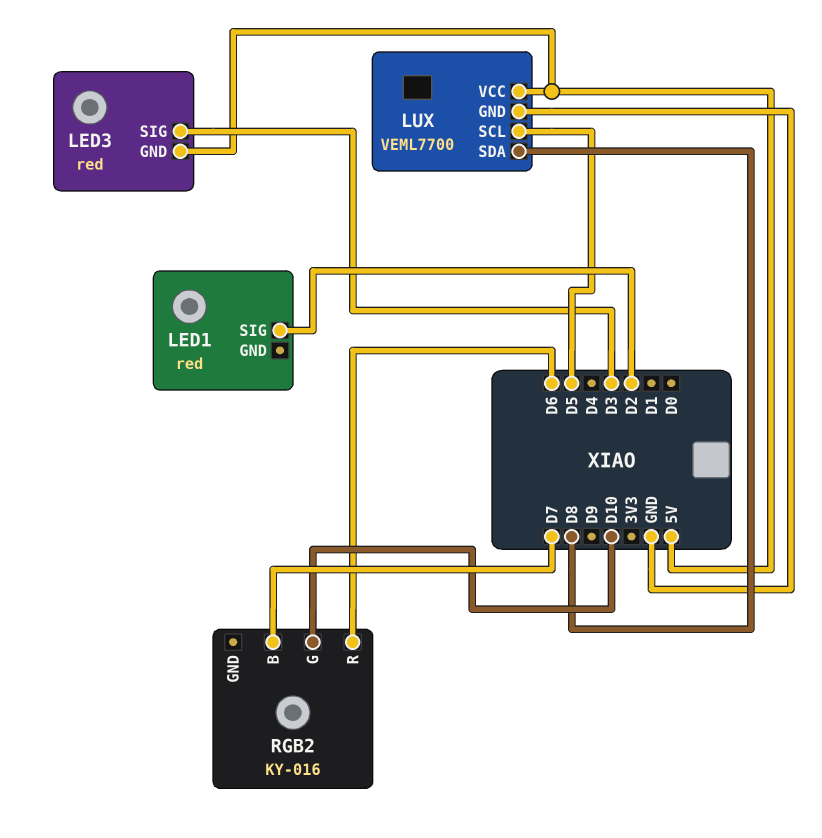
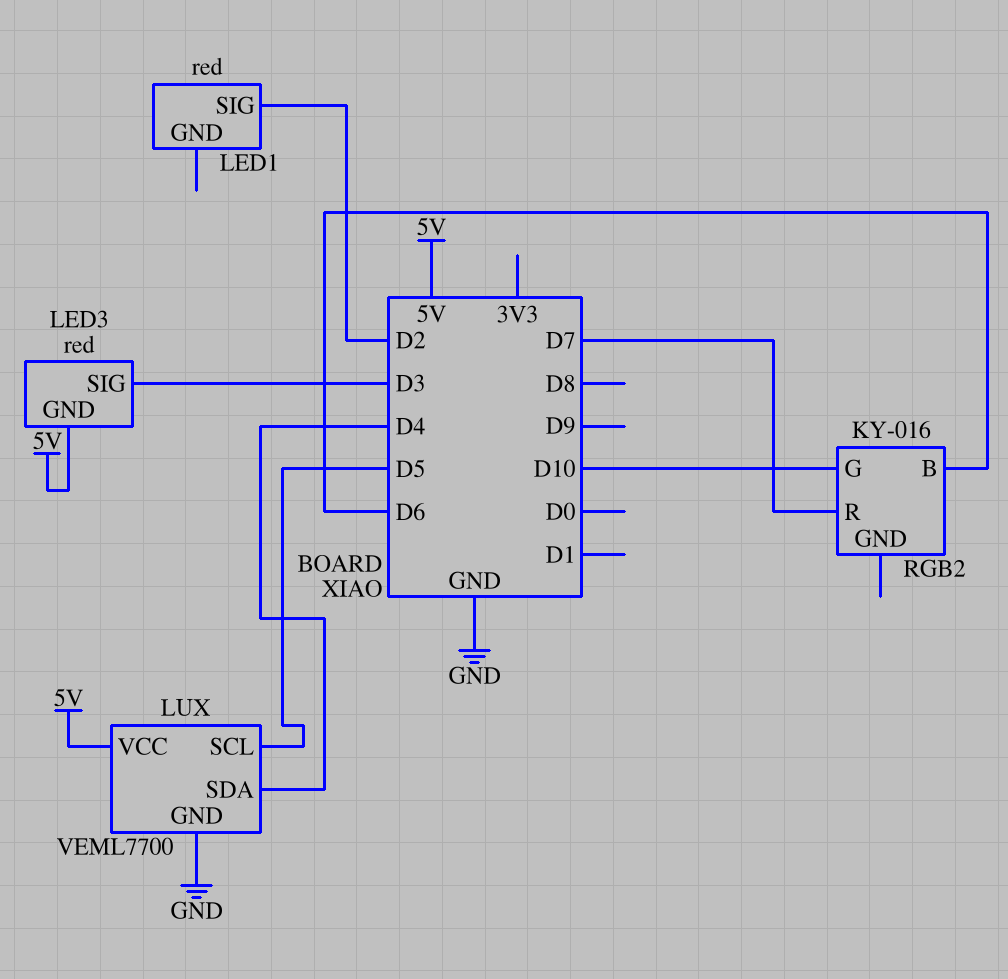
LUX pin SDA: D8 -> D4
RGB2 pin B: D7 -> D6
RGB2 pin R: D6 -> D7

